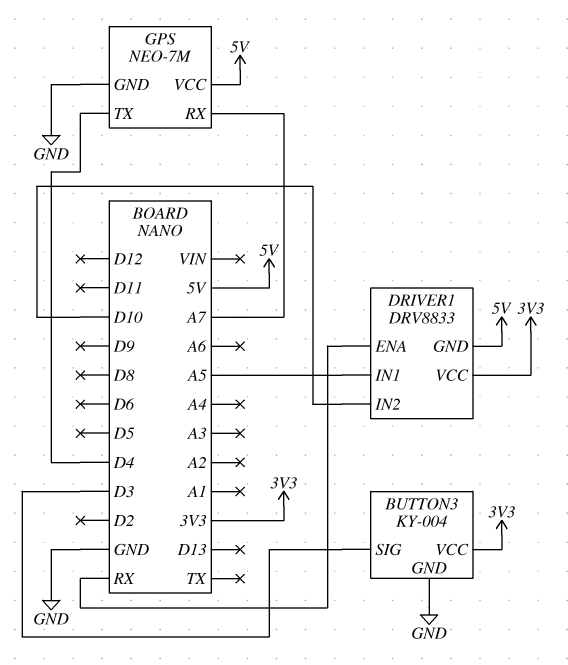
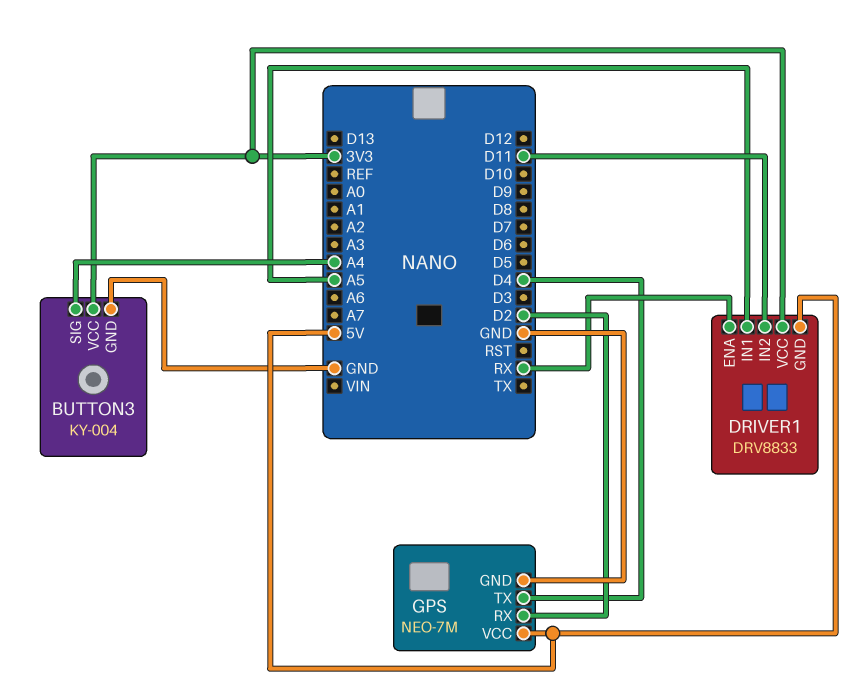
BUTTON3 pin SIG: D3 -> A4
DRIVER1 pin IN2: D10 -> D11
GPS pin RX: A7 -> D2

